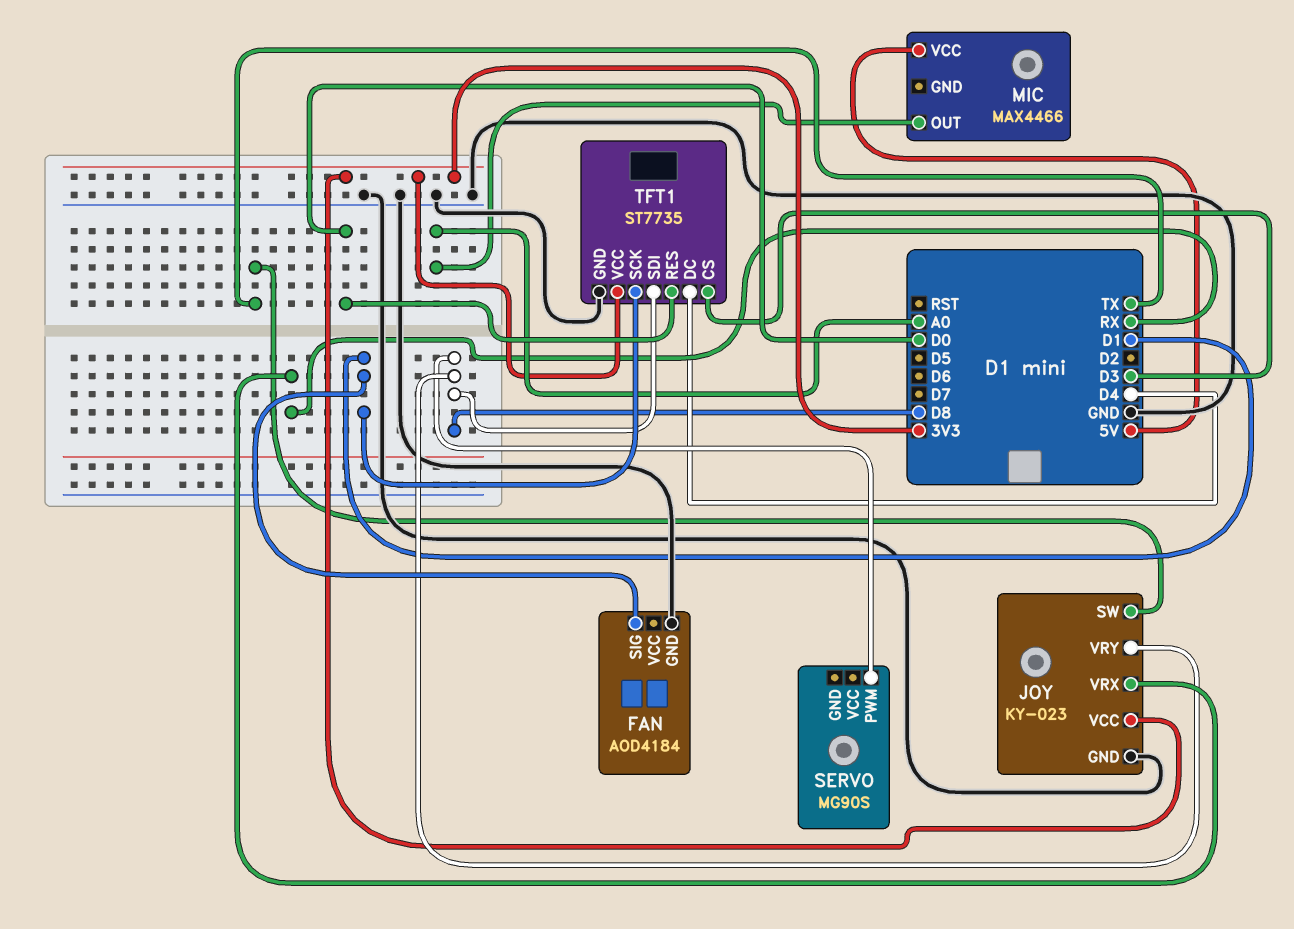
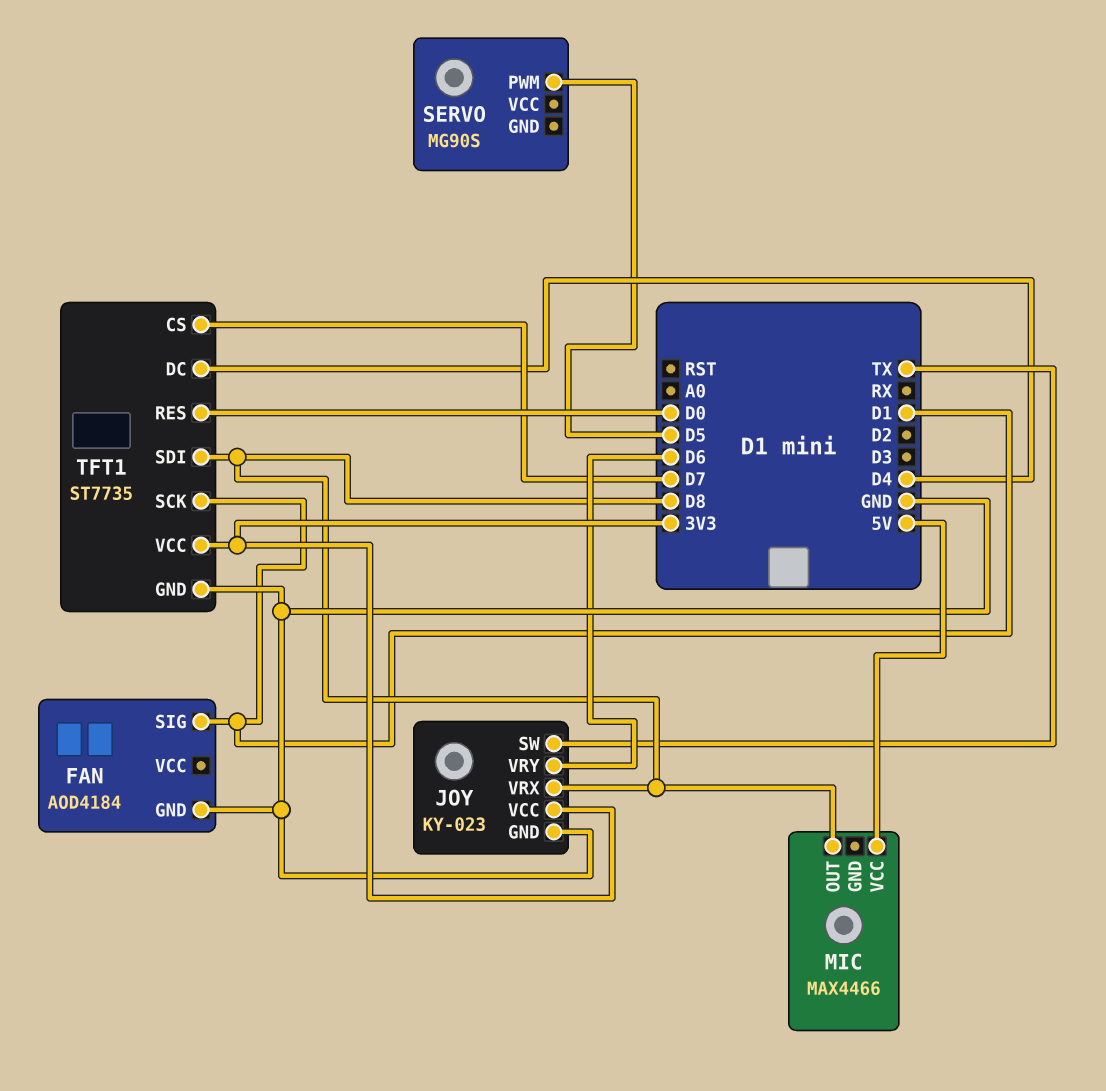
JOY pin VRX: RX -> D8
JOY pin VRY: D8 -> D6
MIC pin OUT: A0 -> D8
SERVO pin PWM: D8 -> D5
TFT1 pin CS: D3 -> D7

